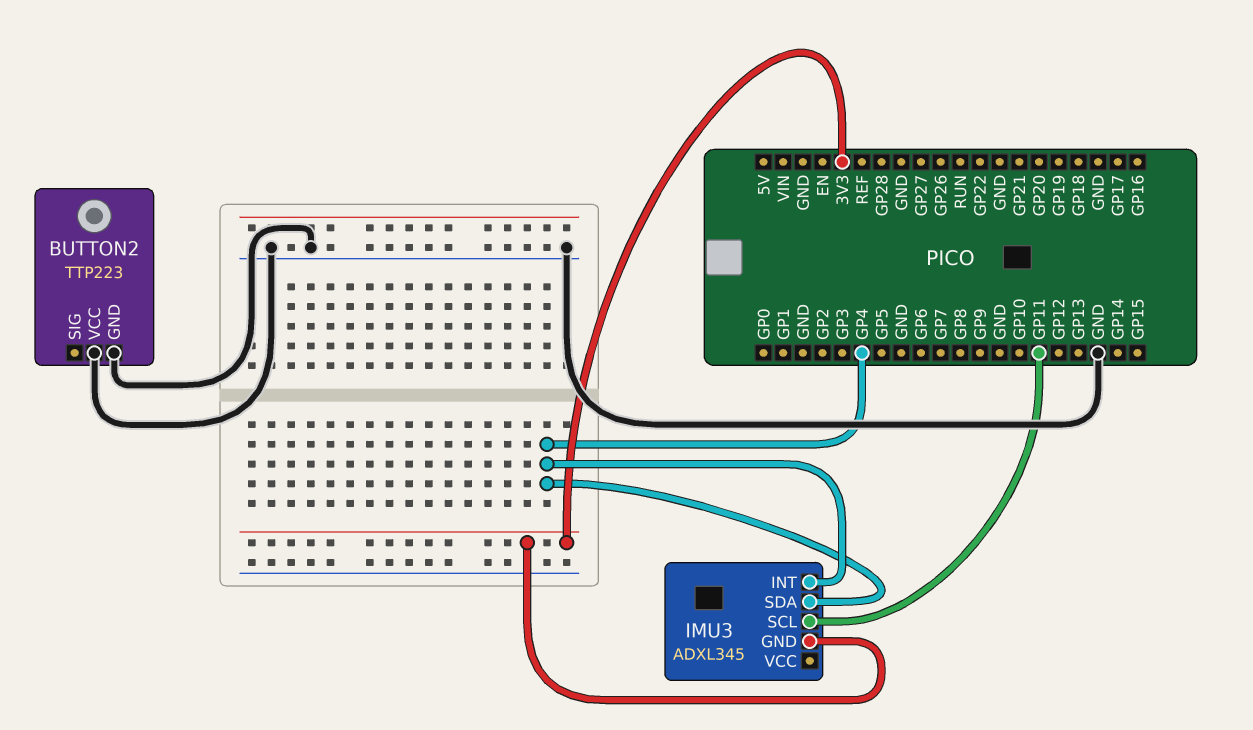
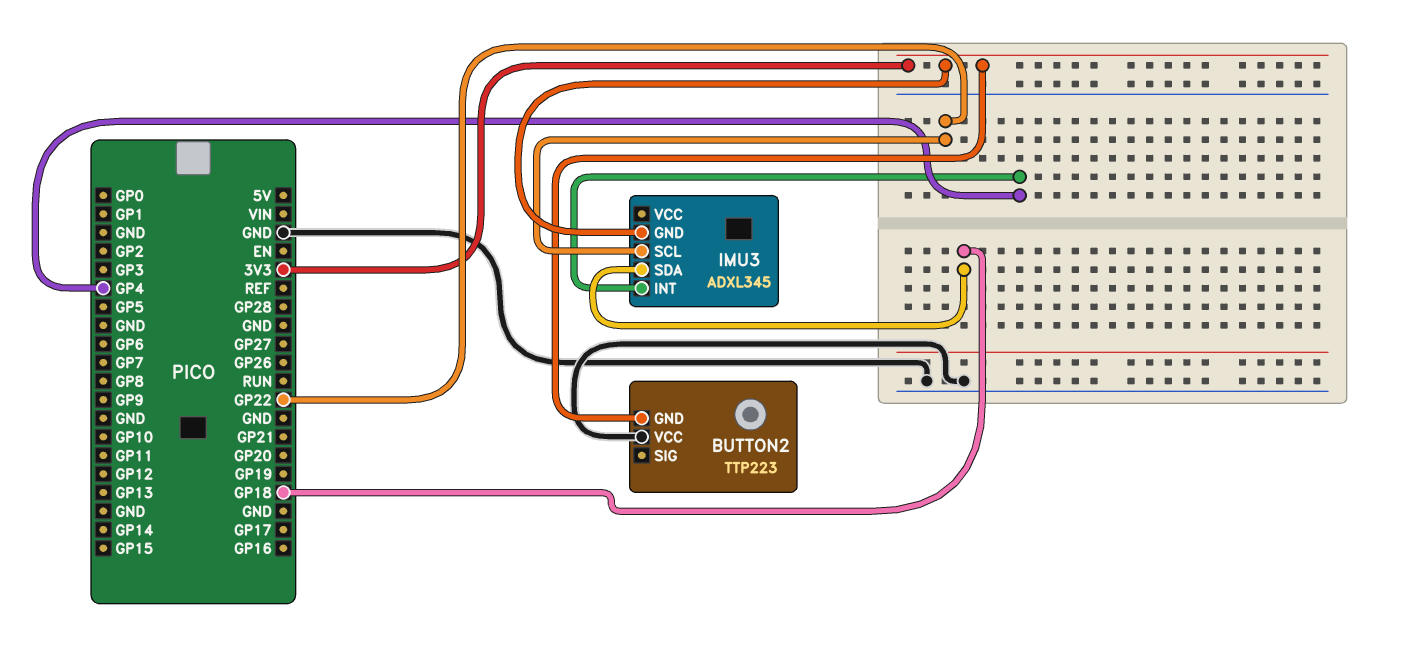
BUTTON2 pin GND: GND -> 3V3
IMU3 pin SCL: GP11 -> GP22
IMU3 pin SDA: GP4 -> GP18

